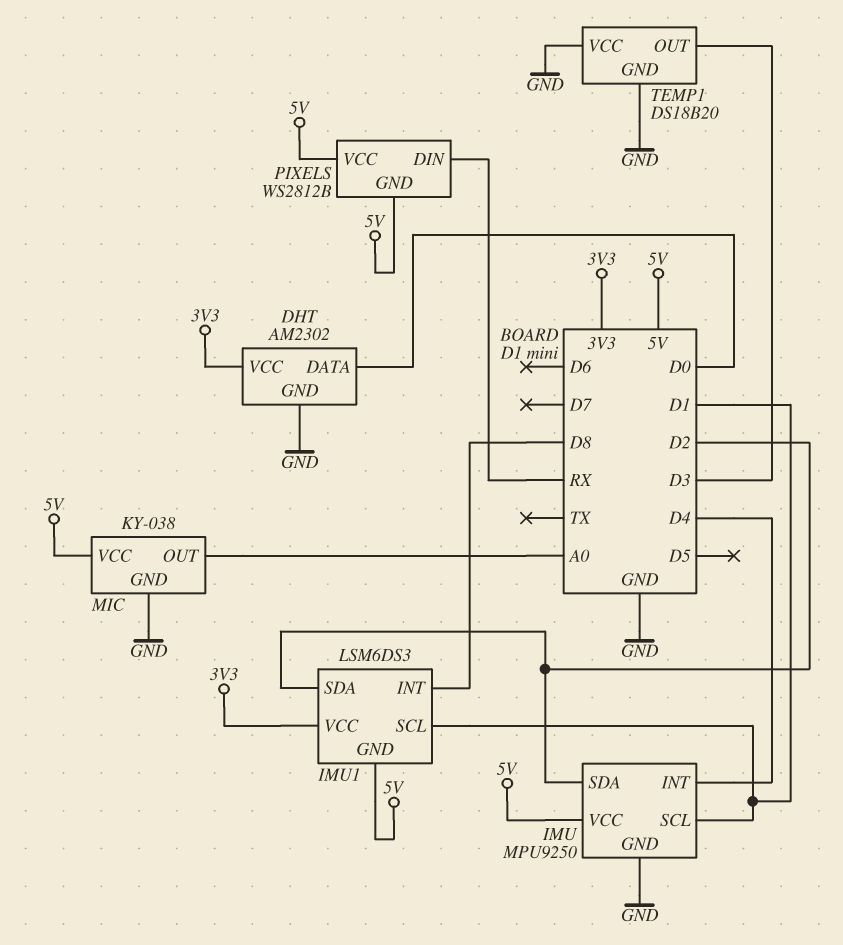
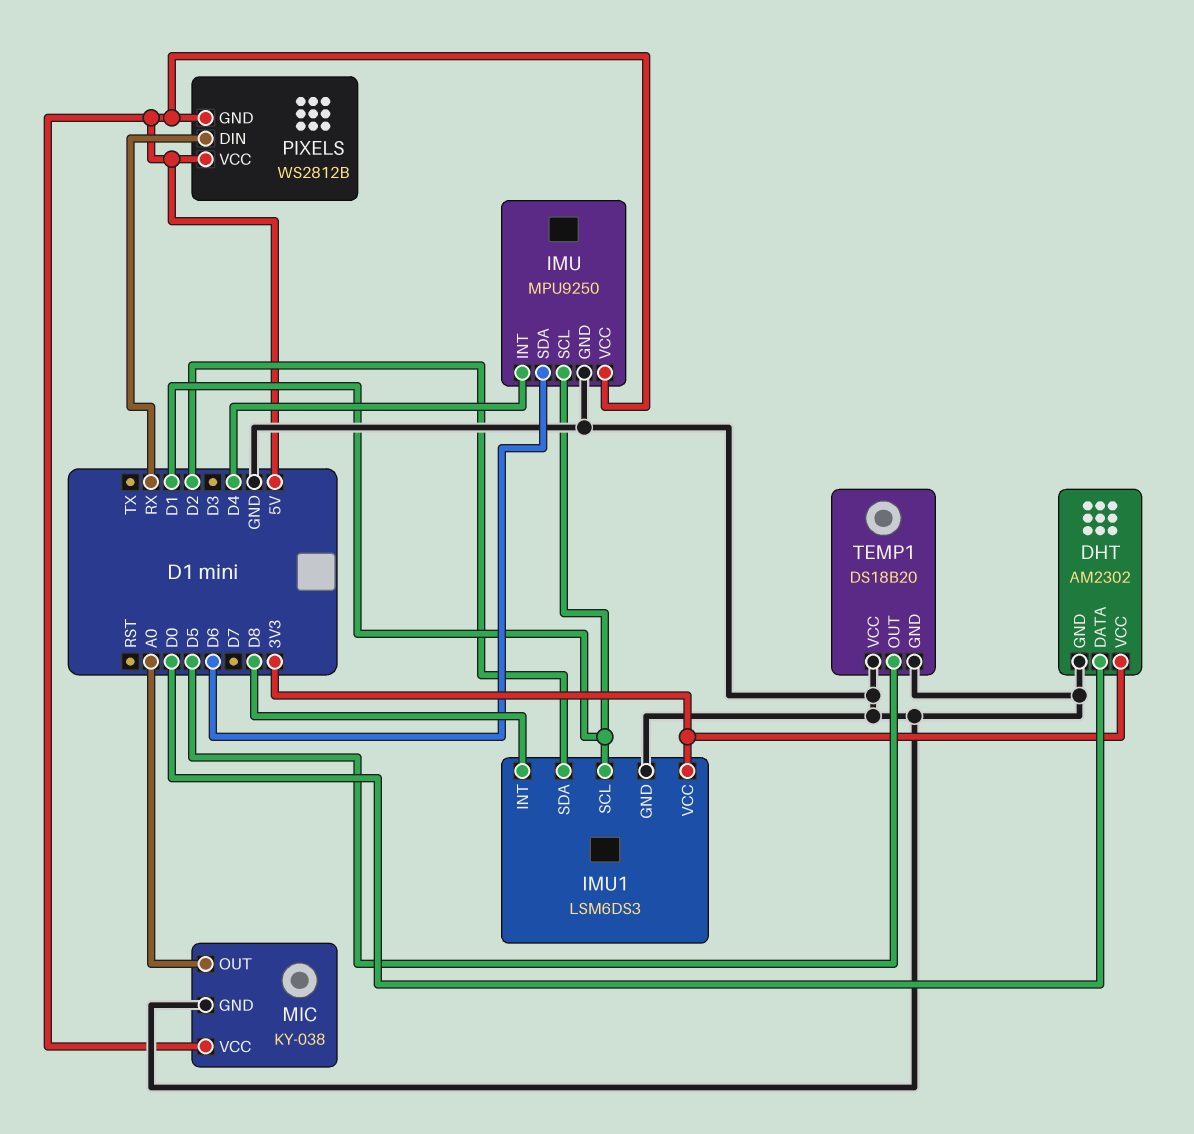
IMU pin SDA: D2 -> D6
IMU1 pin GND: 5V -> GND
TEMP1 pin OUT: D3 -> D5

